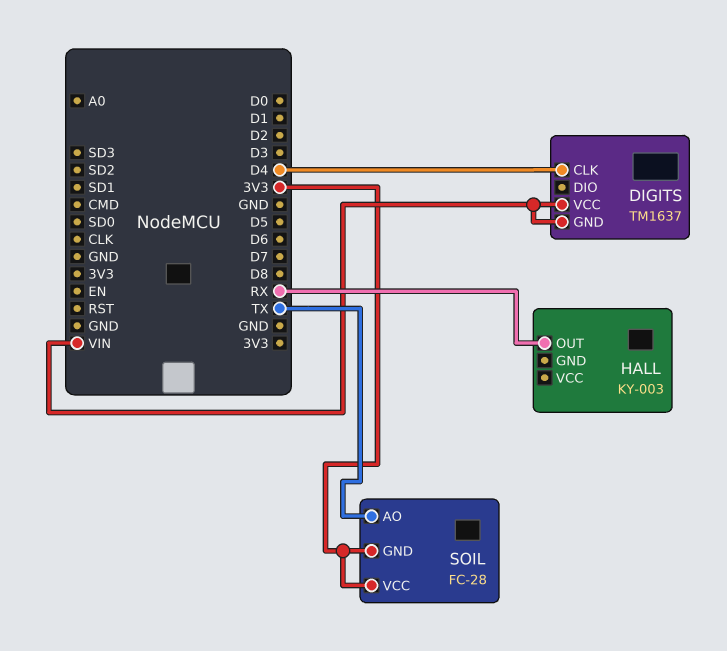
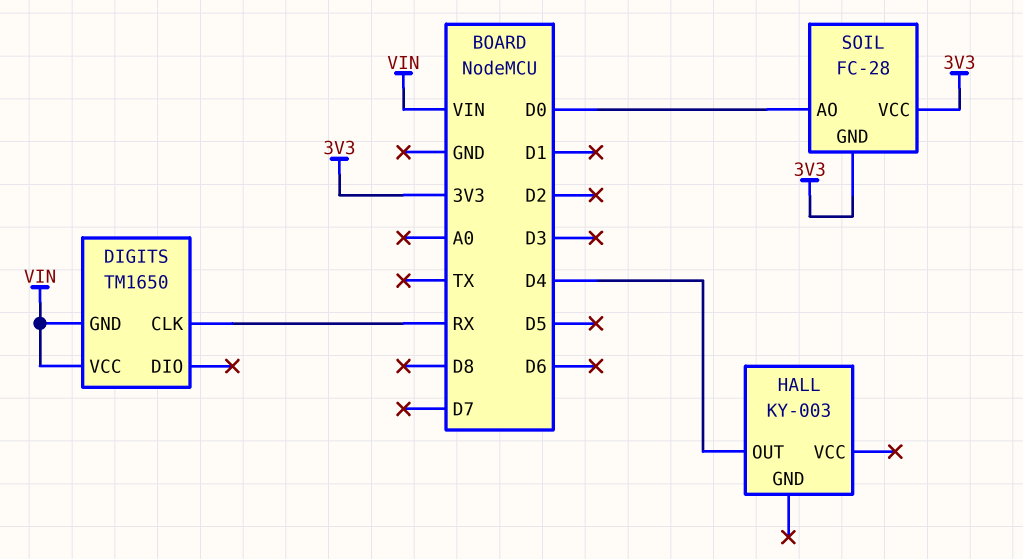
DIGITS: TM1637 -> TM1650
DIGITS pin CLK: D4 -> RX
HALL pin OUT: RX -> D4
SOIL pin AO: TX -> D0

